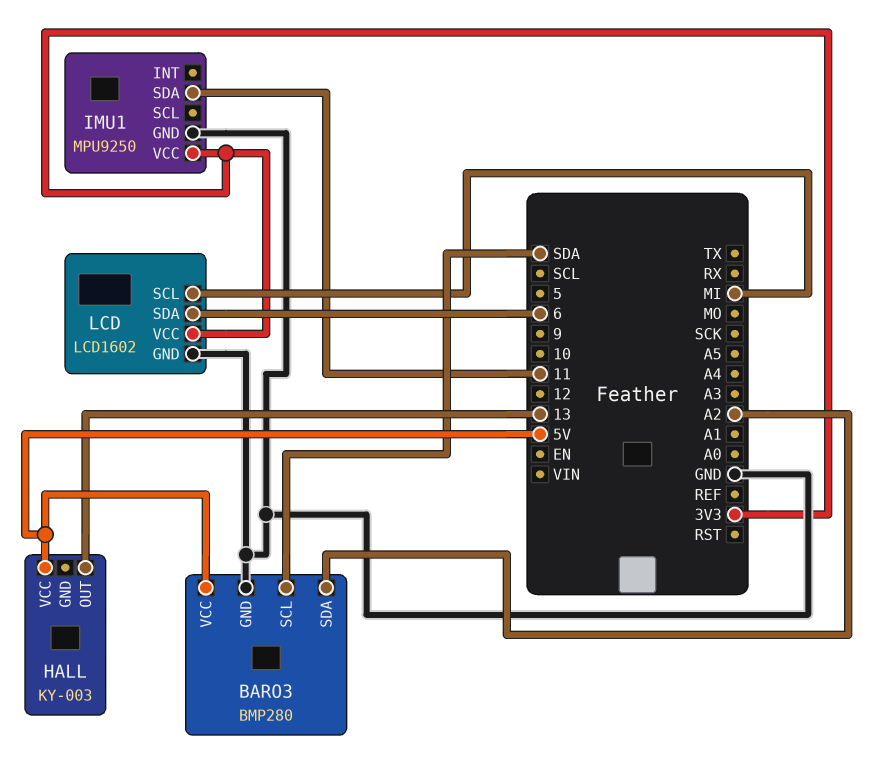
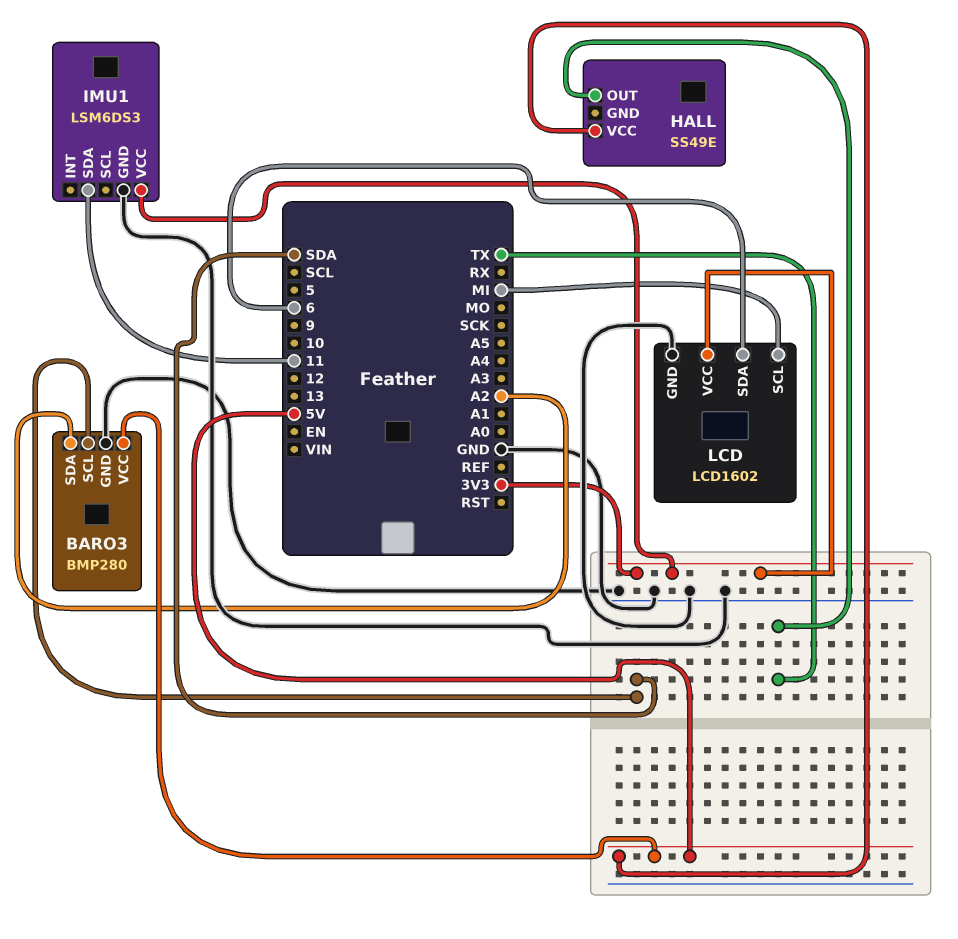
HALL: KY-003 -> SS49E
HALL pin OUT: 13 -> TX
IMU1: MPU9250 -> LSM6DS3

